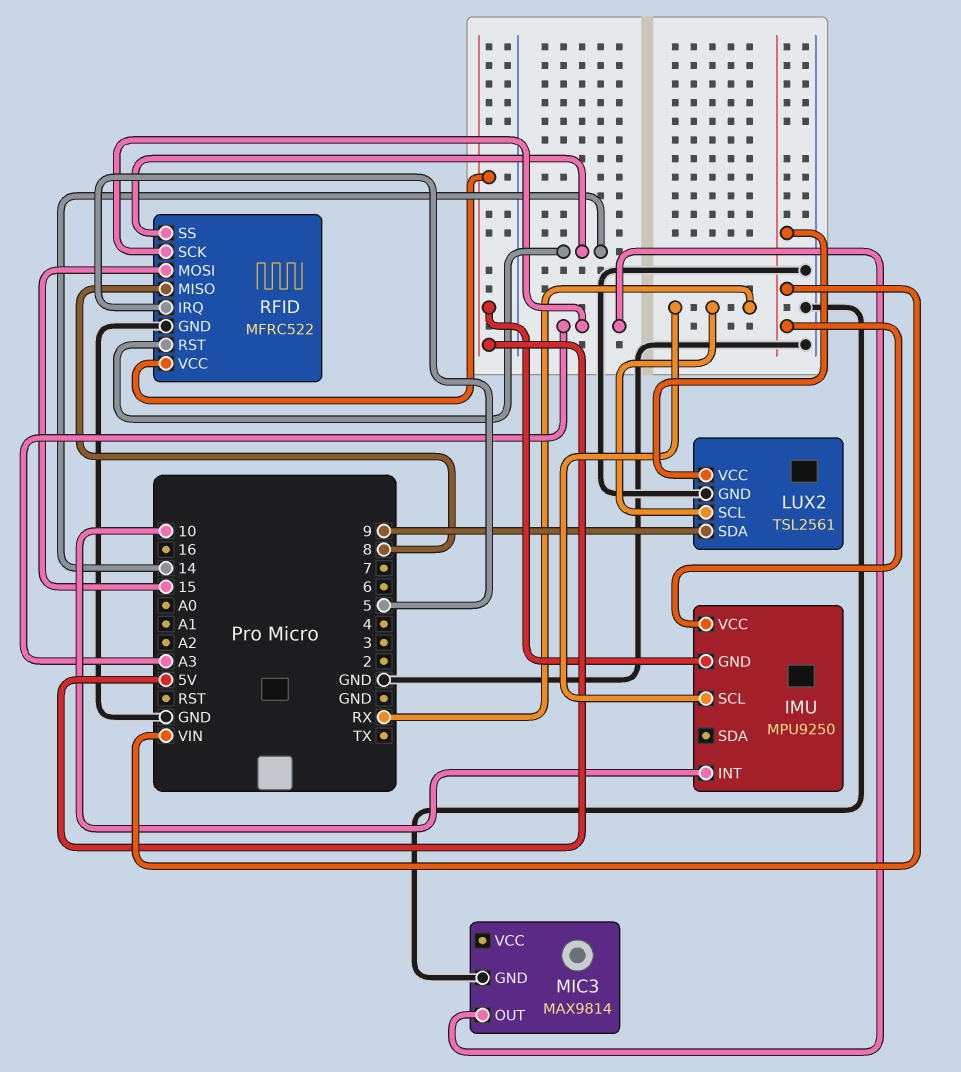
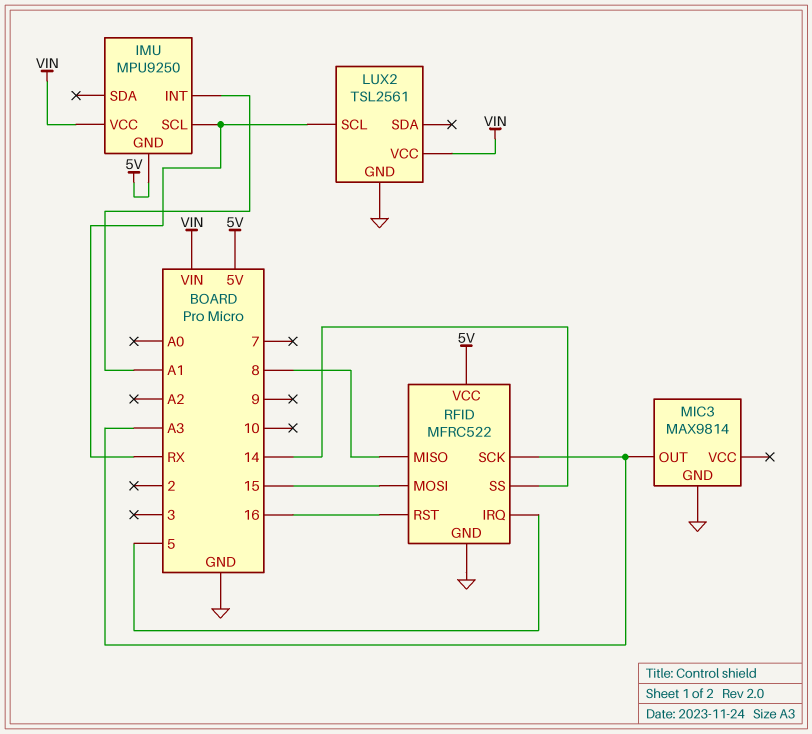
IMU pin INT: 10 -> A1
LUX2 pin SDA: 9 -> none
RFID pin RST: 14 -> 16

